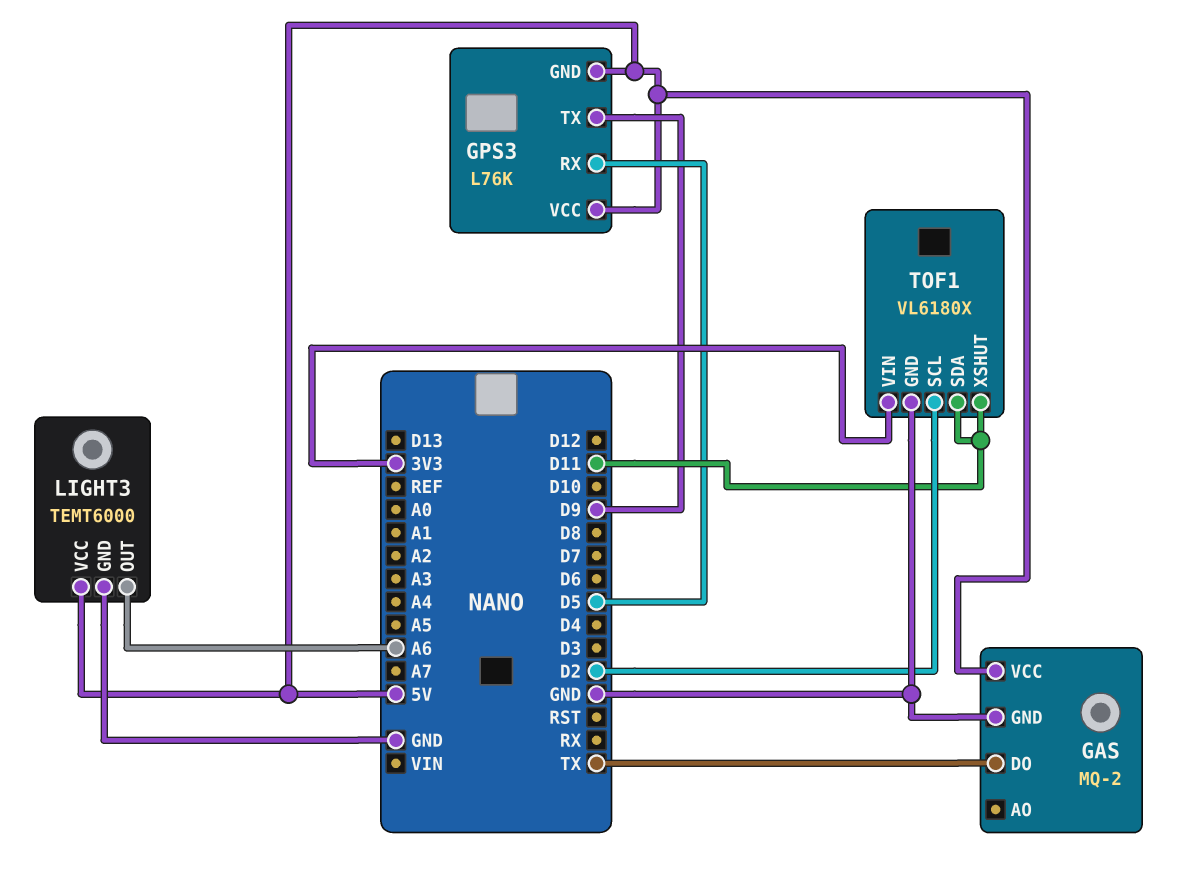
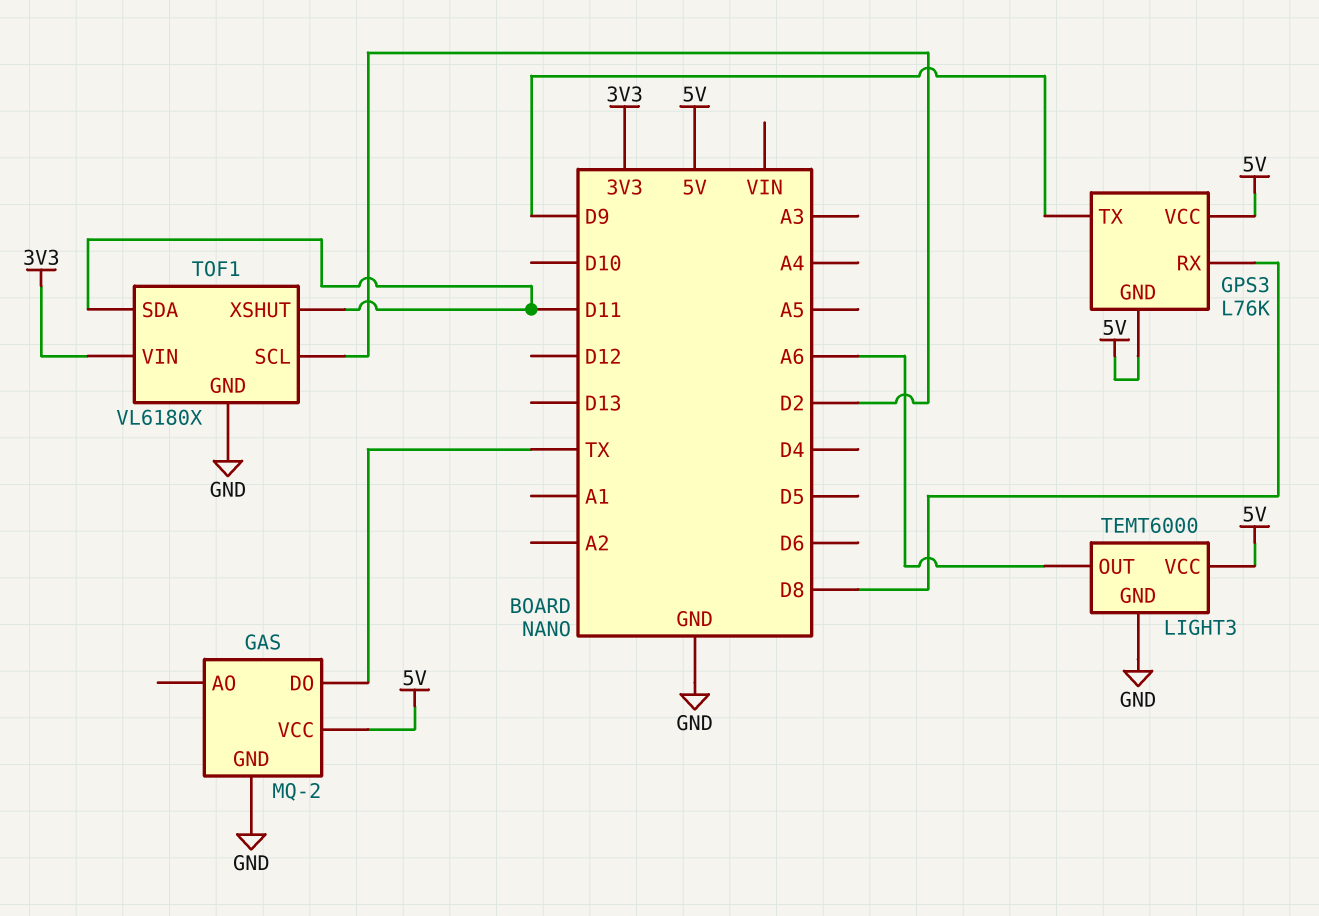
GPS3 pin RX: D5 -> D8

